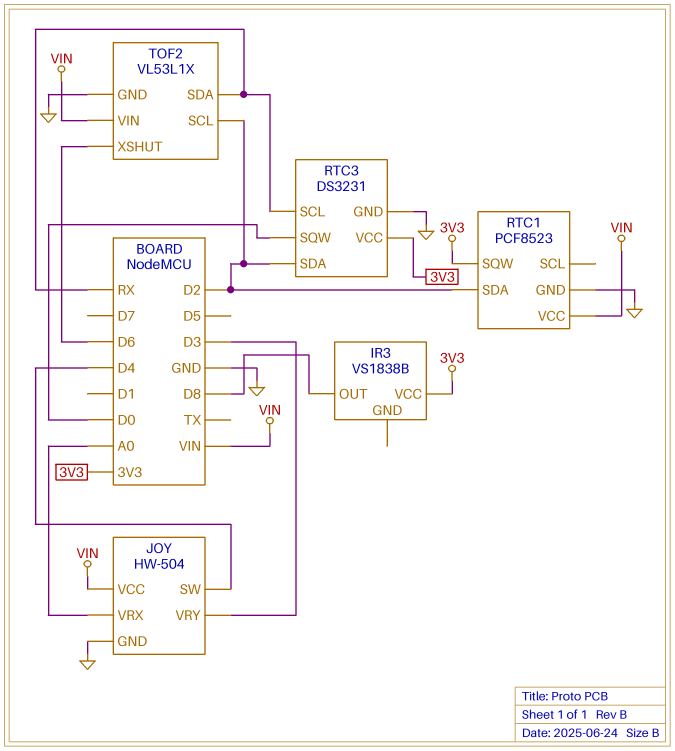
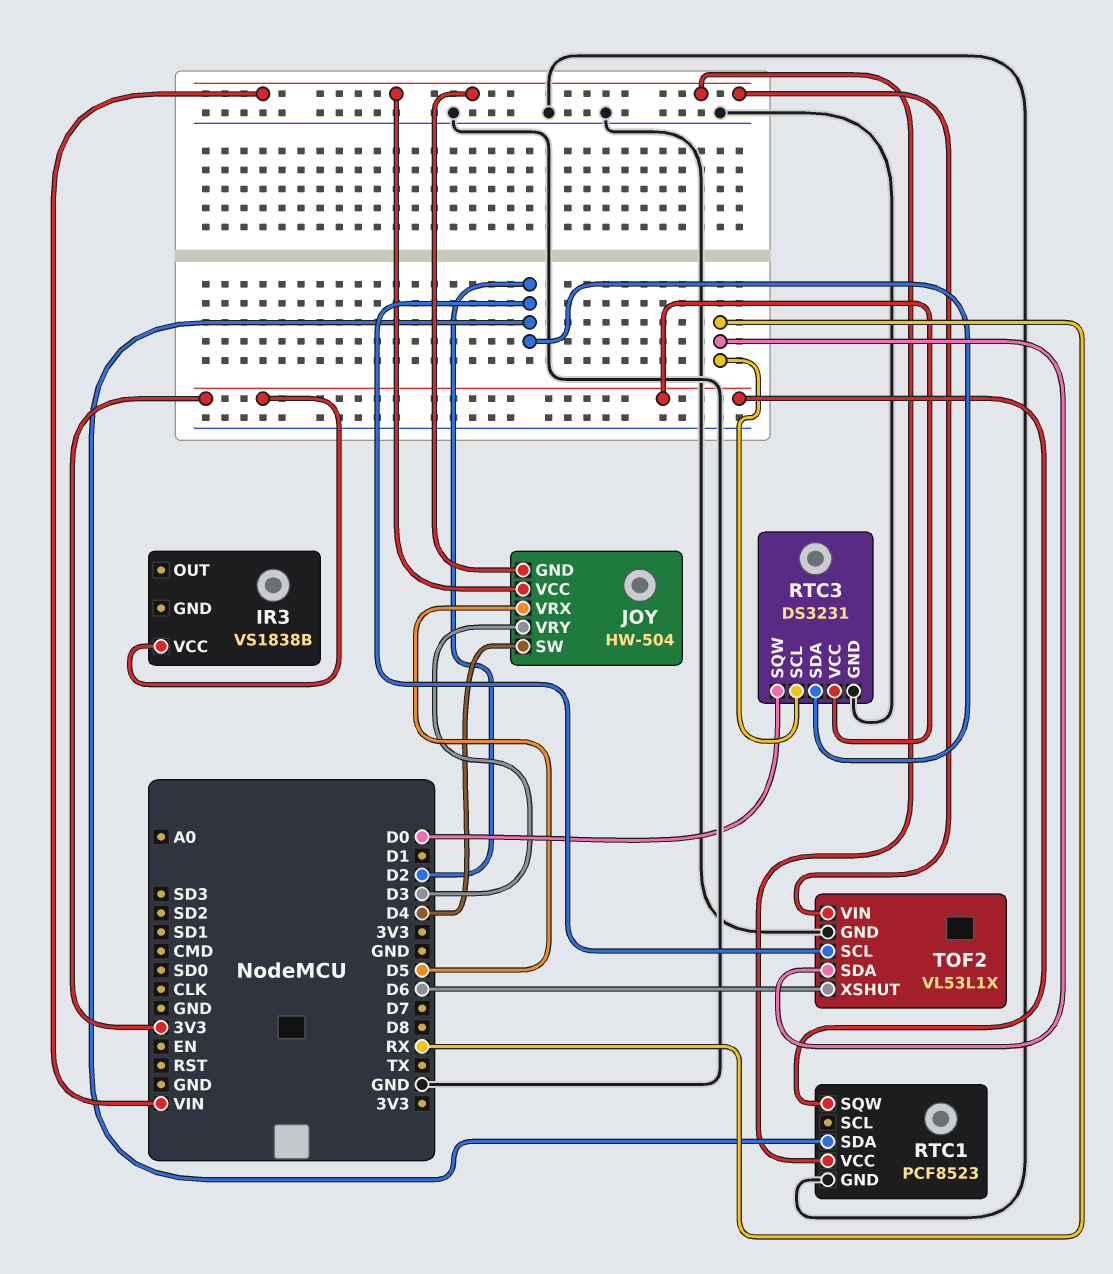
IR3 pin OUT: D8 -> none
JOY pin GND: GND -> VIN
JOY pin VRX: A0 -> D5

